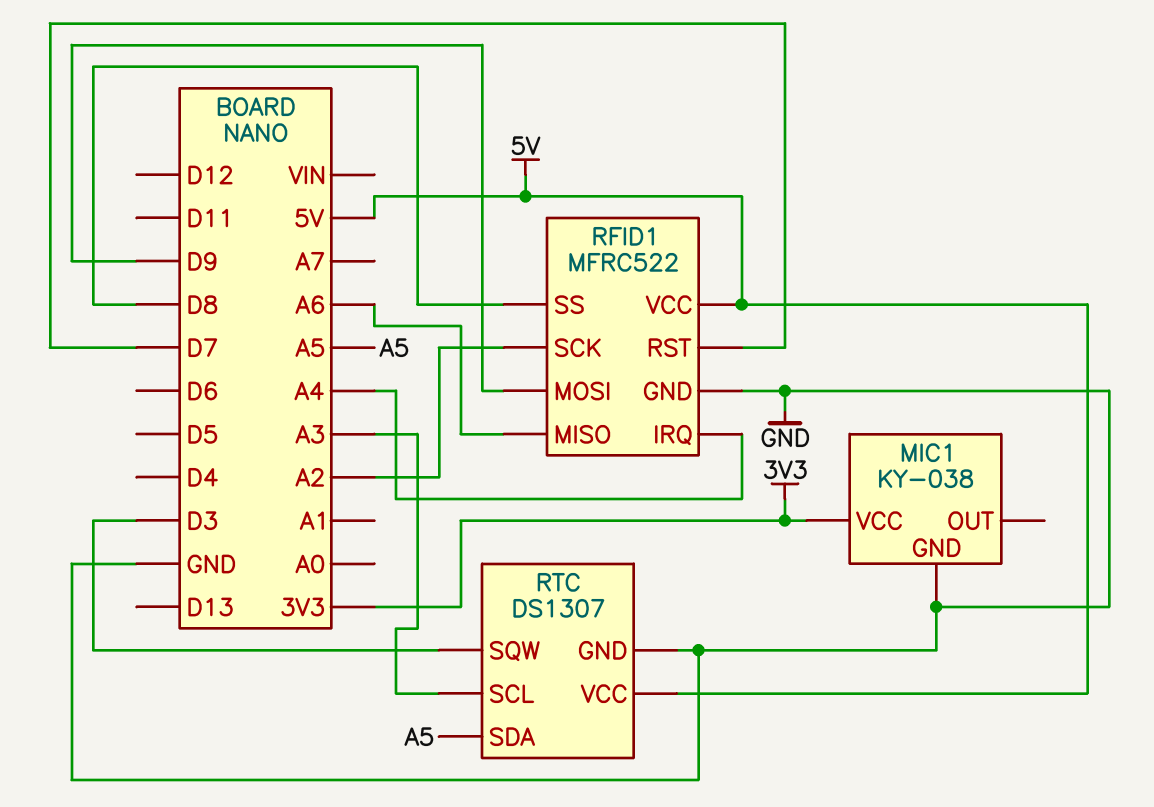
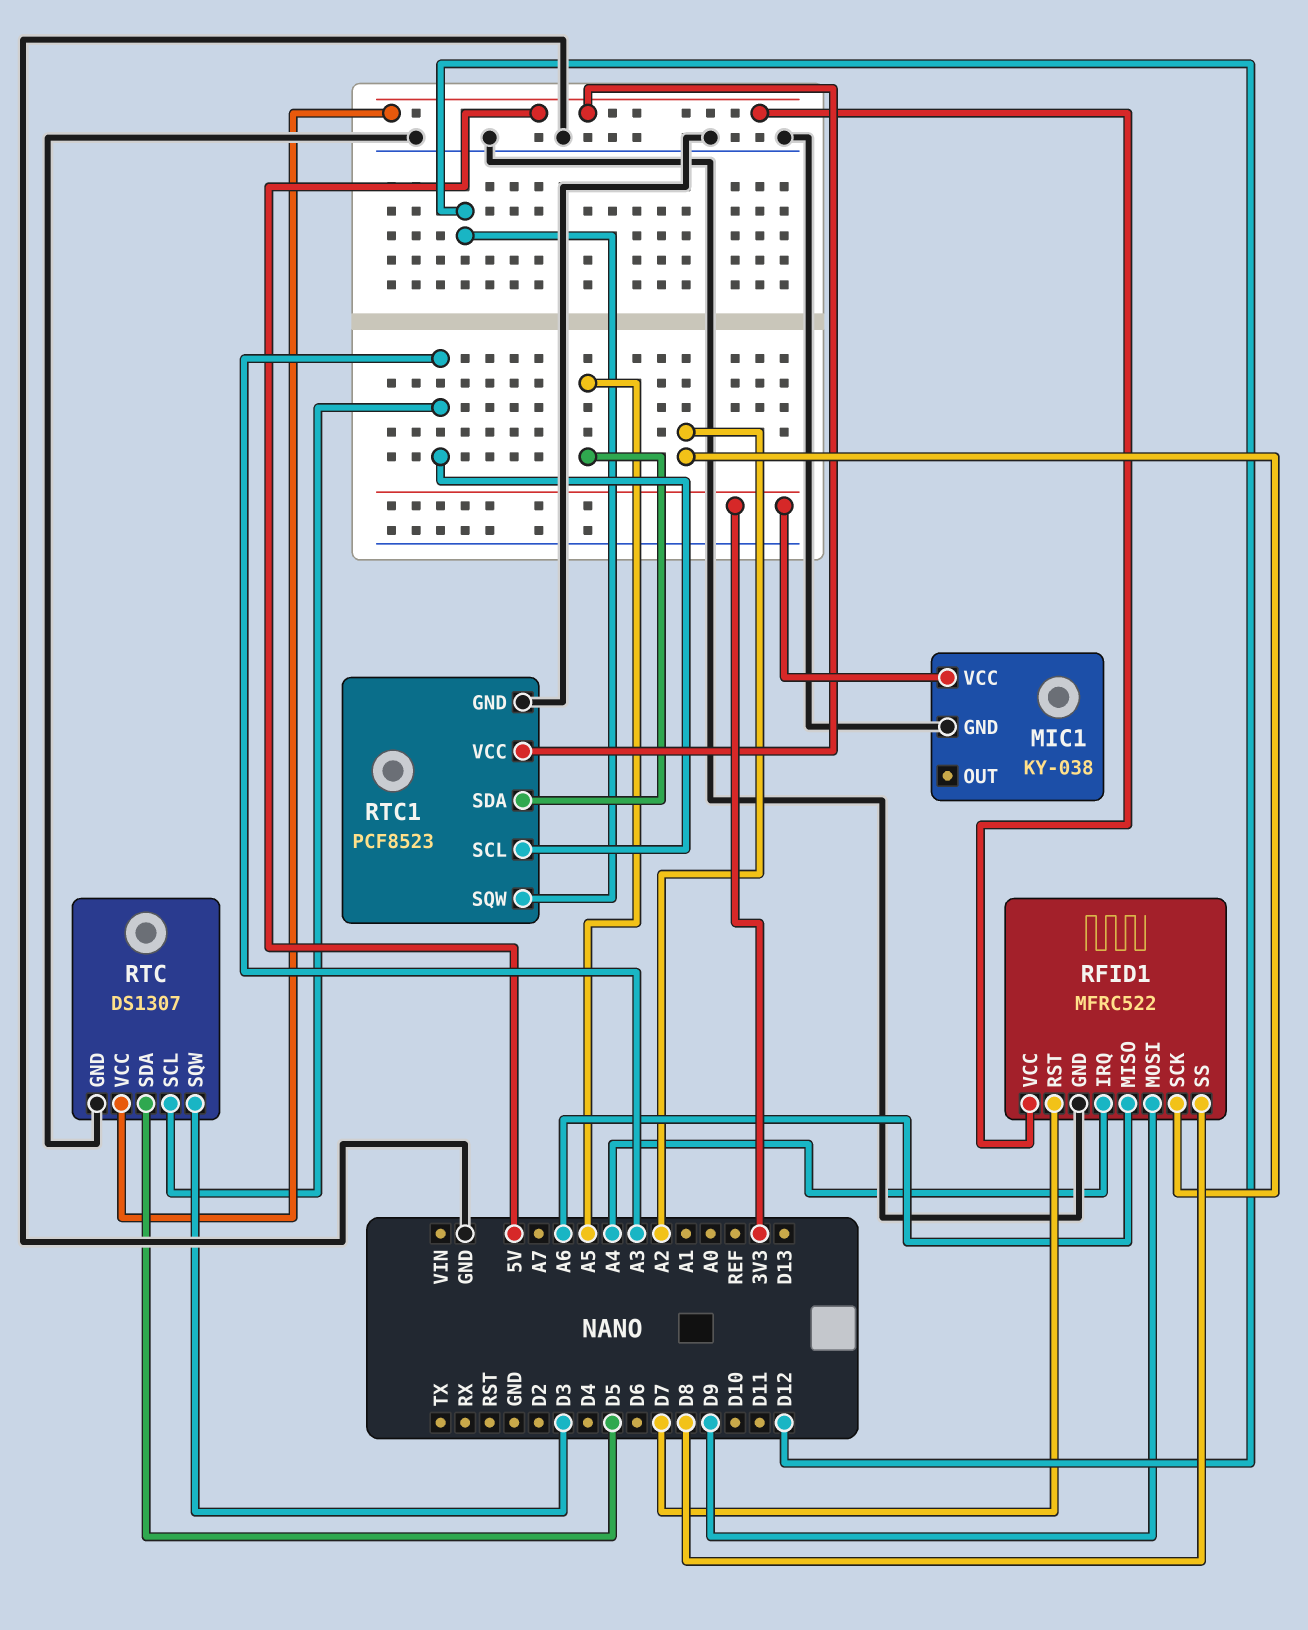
RTC pin SDA: A5 -> D5
RTC1: none -> PCF8523
RTC1 pin GND: none -> GND
RTC1 pin SCL: none -> A3
RTC1 pin SDA: none -> A5
RTC1 pin SQW: none -> D12
RTC1 pin VCC: none -> 5V

